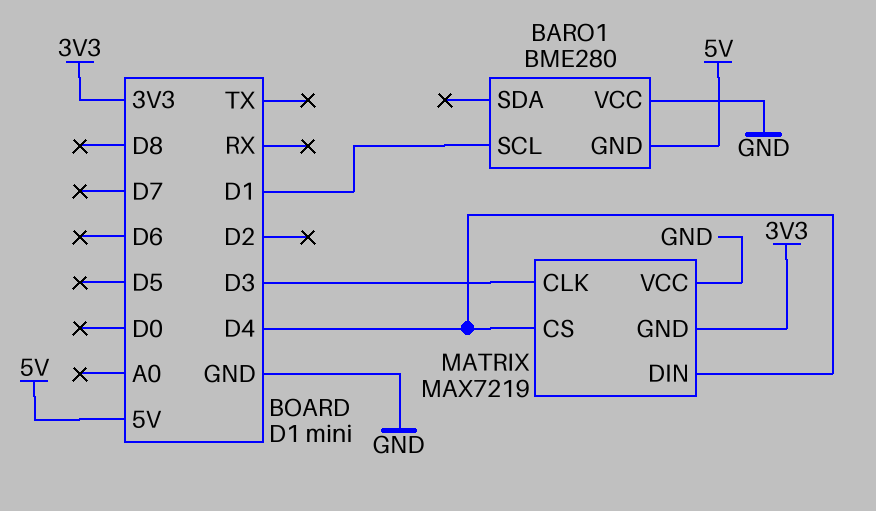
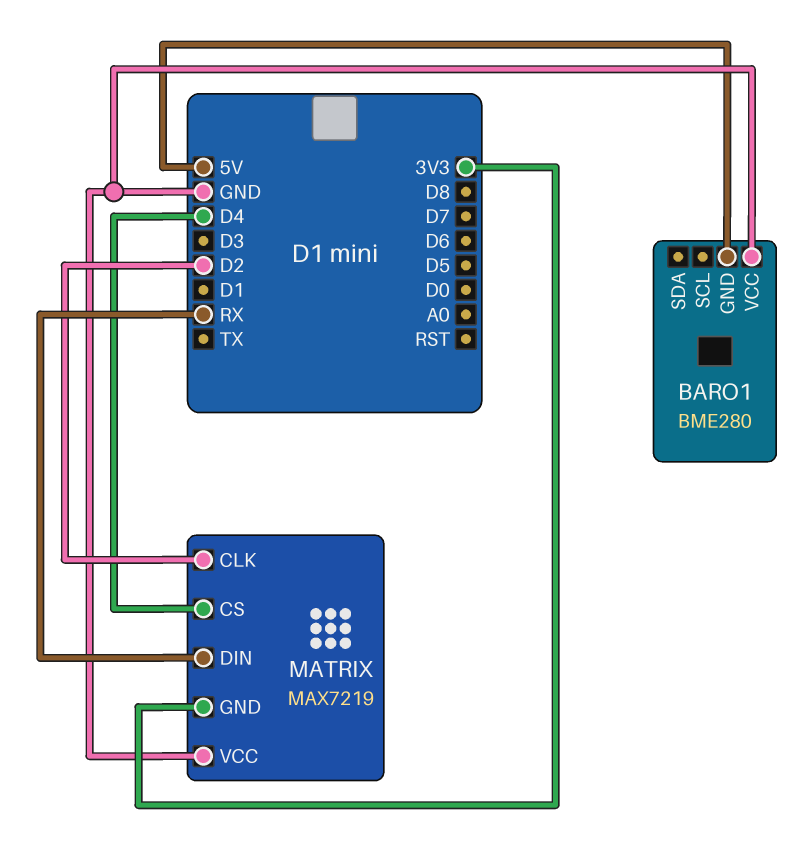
BARO1 pin SCL: D1 -> none
MATRIX pin CLK: D3 -> D2
MATRIX pin DIN: D4 -> RX

